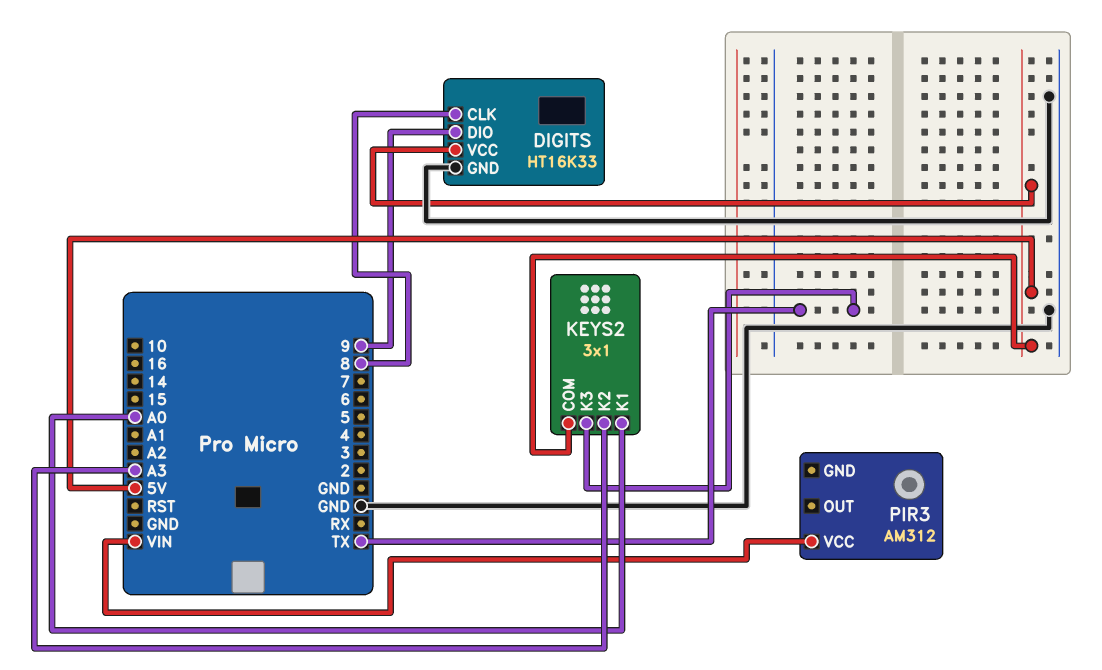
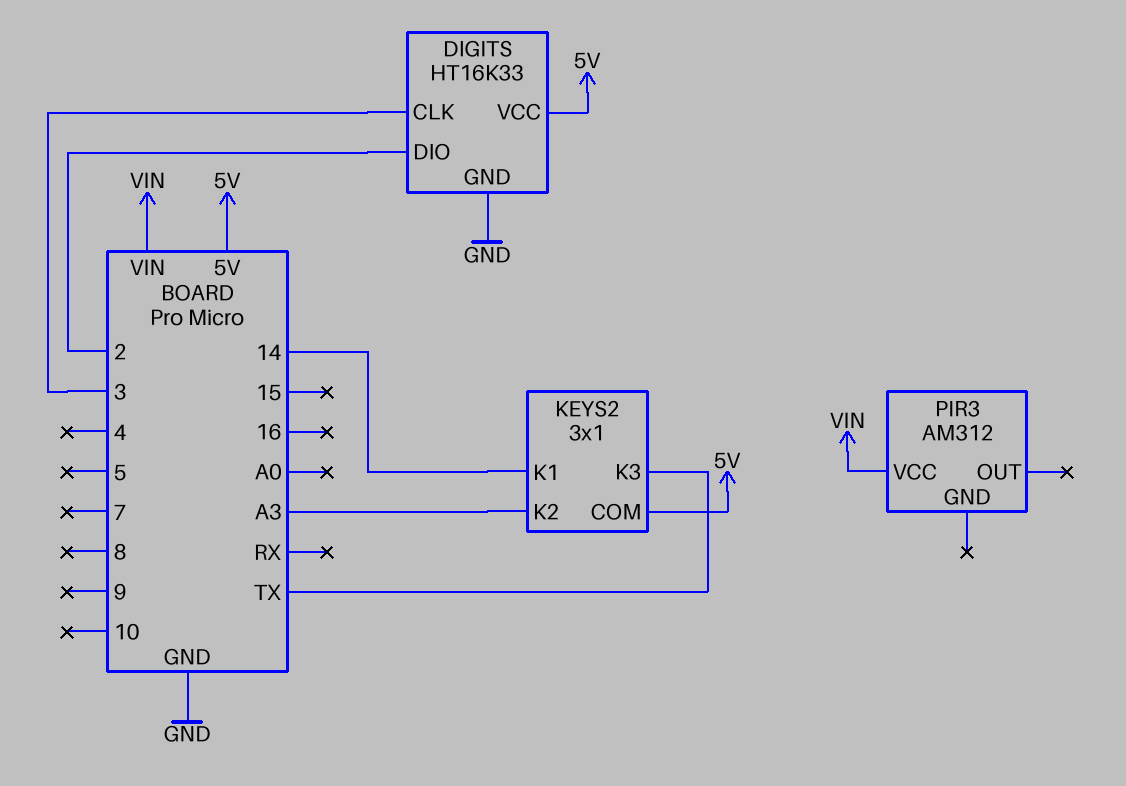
DIGITS pin CLK: 8 -> 3
DIGITS pin DIO: 9 -> 2
KEYS2 pin K1: A0 -> 14

